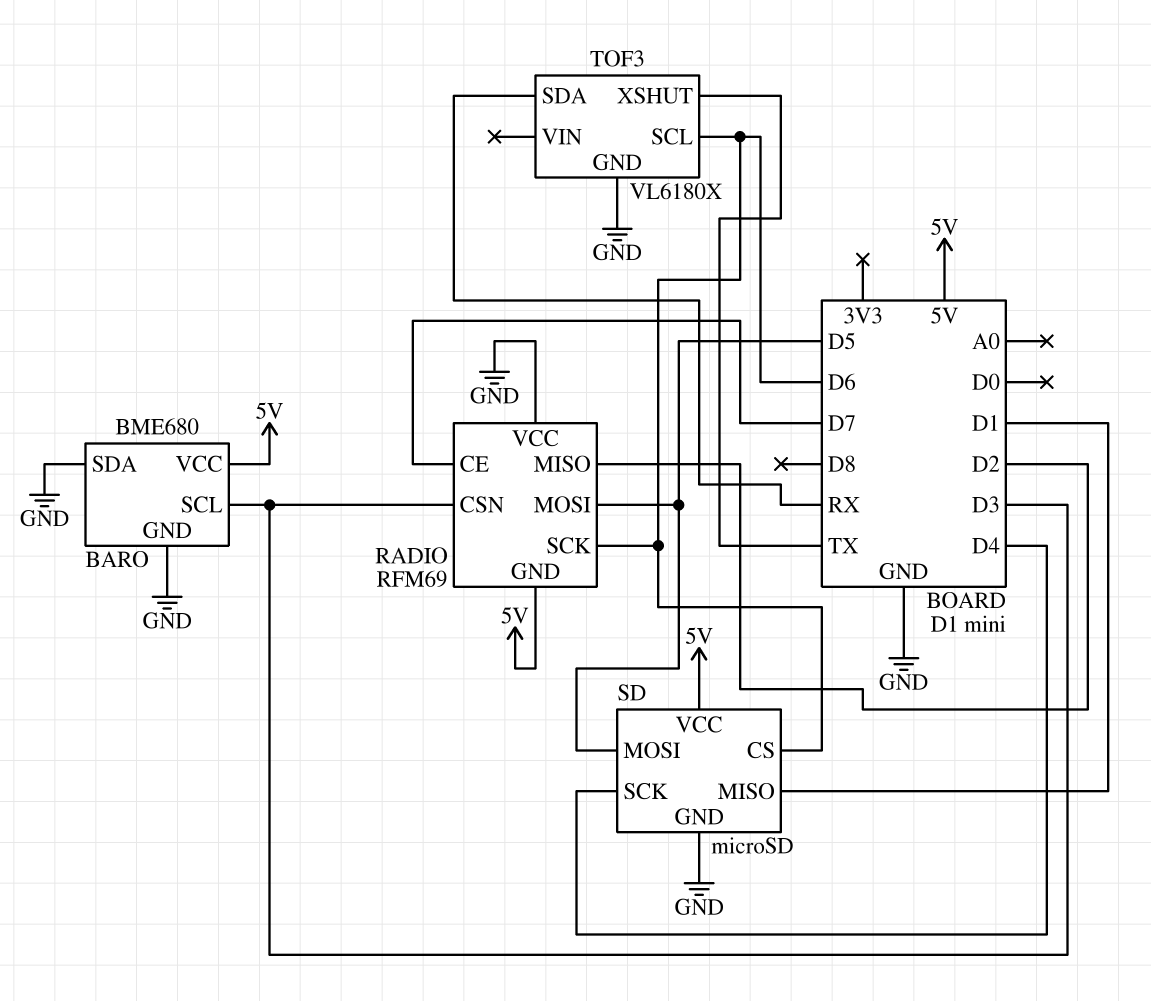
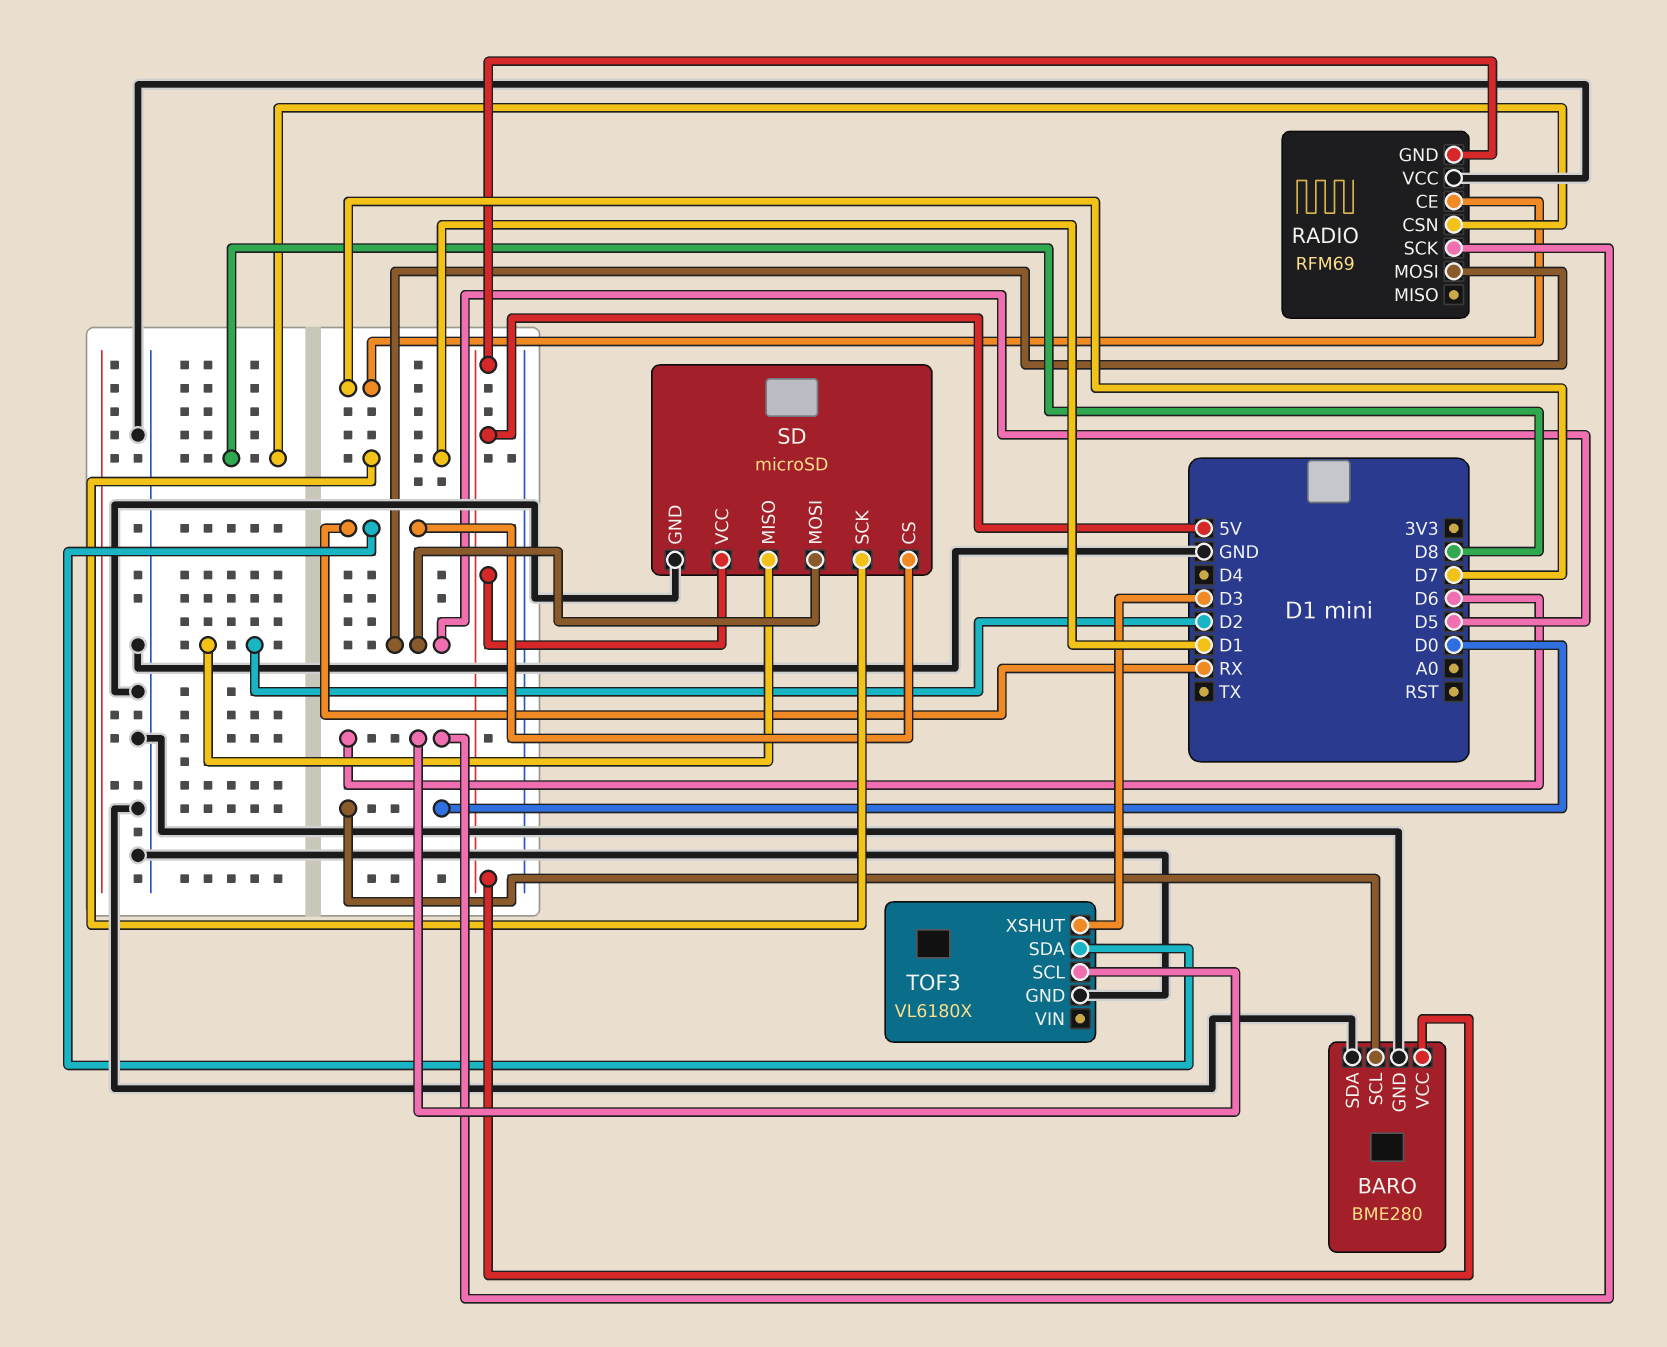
BARO: BME680 -> BME280
BARO pin SCL: D3 -> D0
RADIO pin CSN: D3 -> D8
RADIO pin MISO: D2 -> none
SD pin CS: D6 -> RX
SD pin MISO: D1 -> D2
SD pin SCK: D4 -> D1
TOF3 pin XSHUT: TX -> D3

